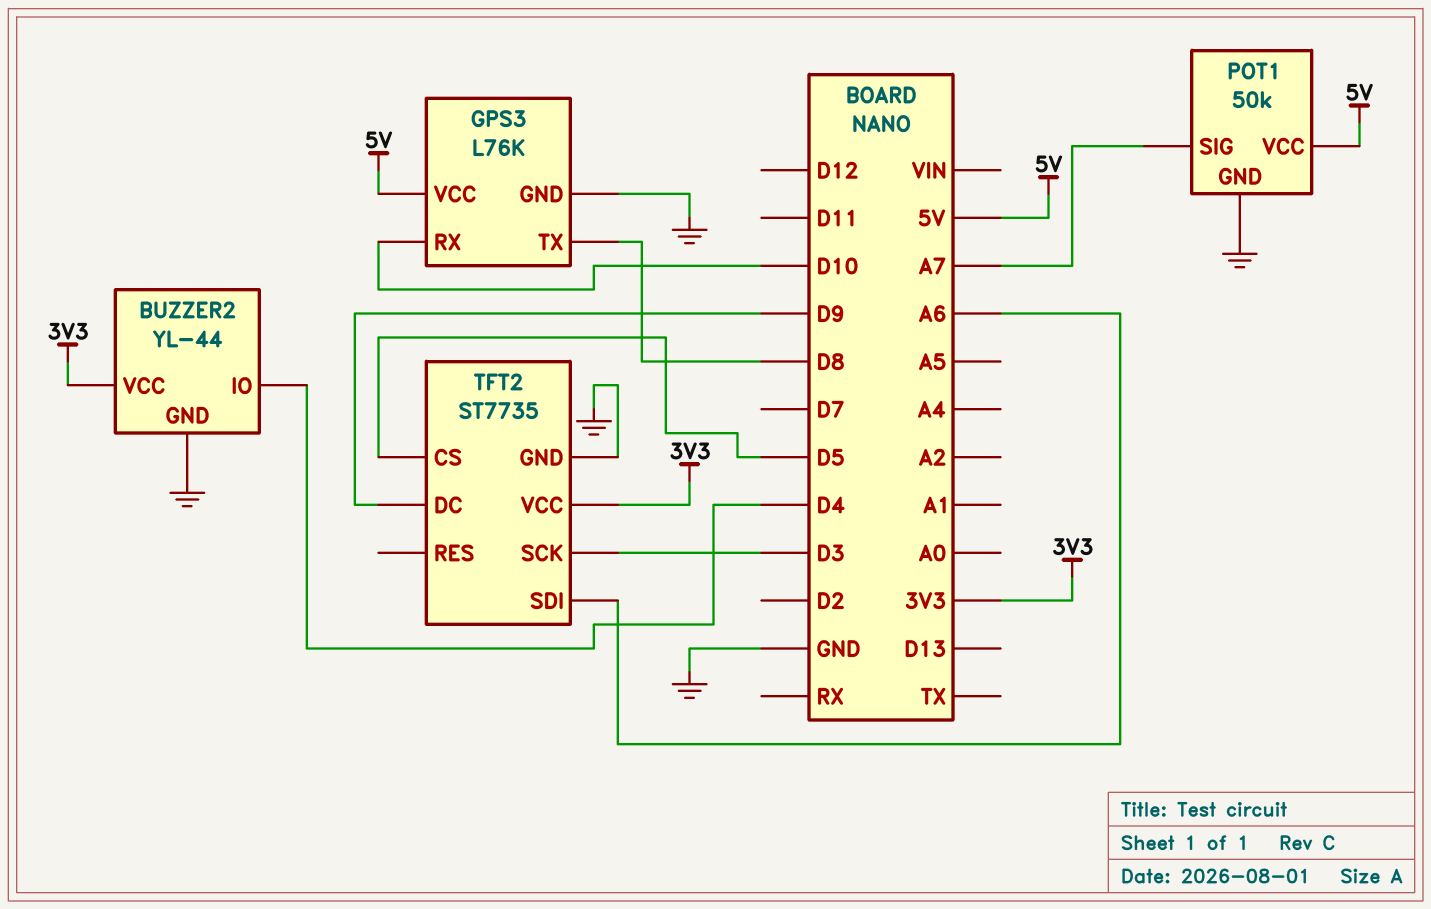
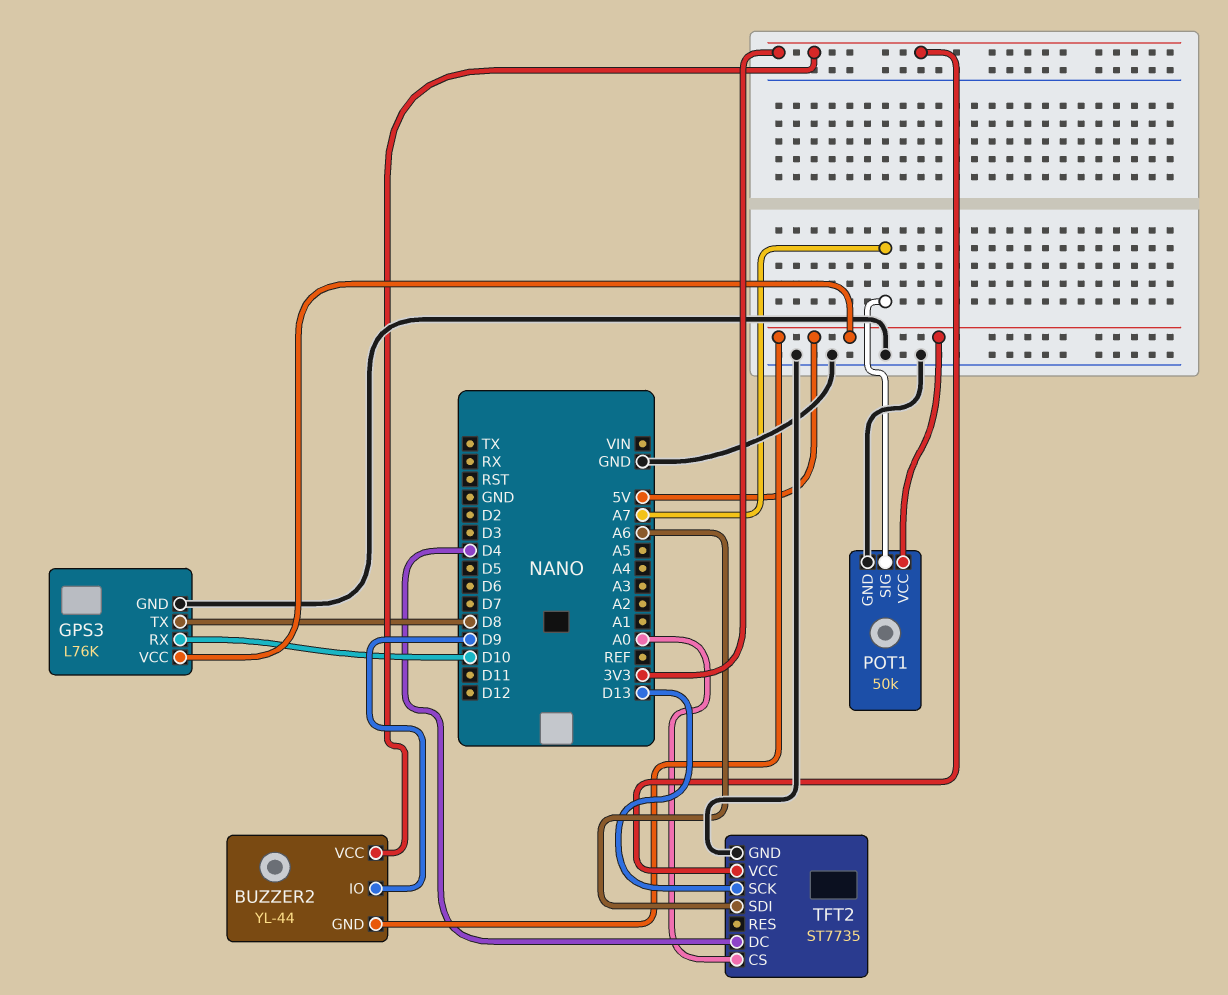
BUZZER2 pin GND: GND -> 5V
BUZZER2 pin IO: D4 -> D9
TFT2 pin CS: D5 -> A0
TFT2 pin DC: D9 -> D4
TFT2 pin SCK: D3 -> D13

